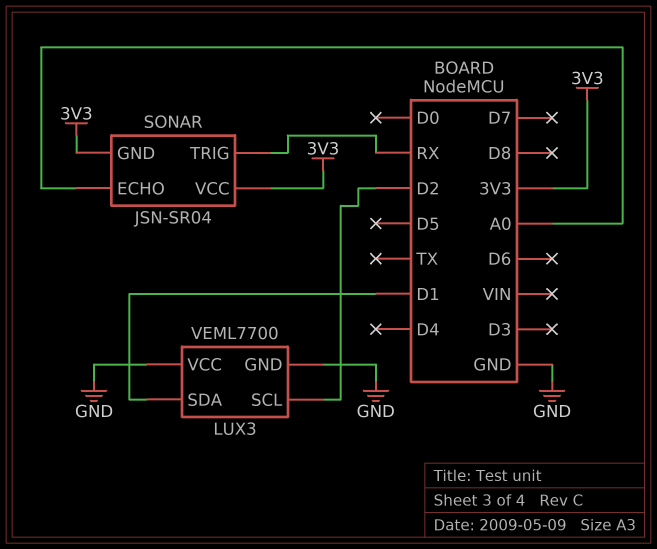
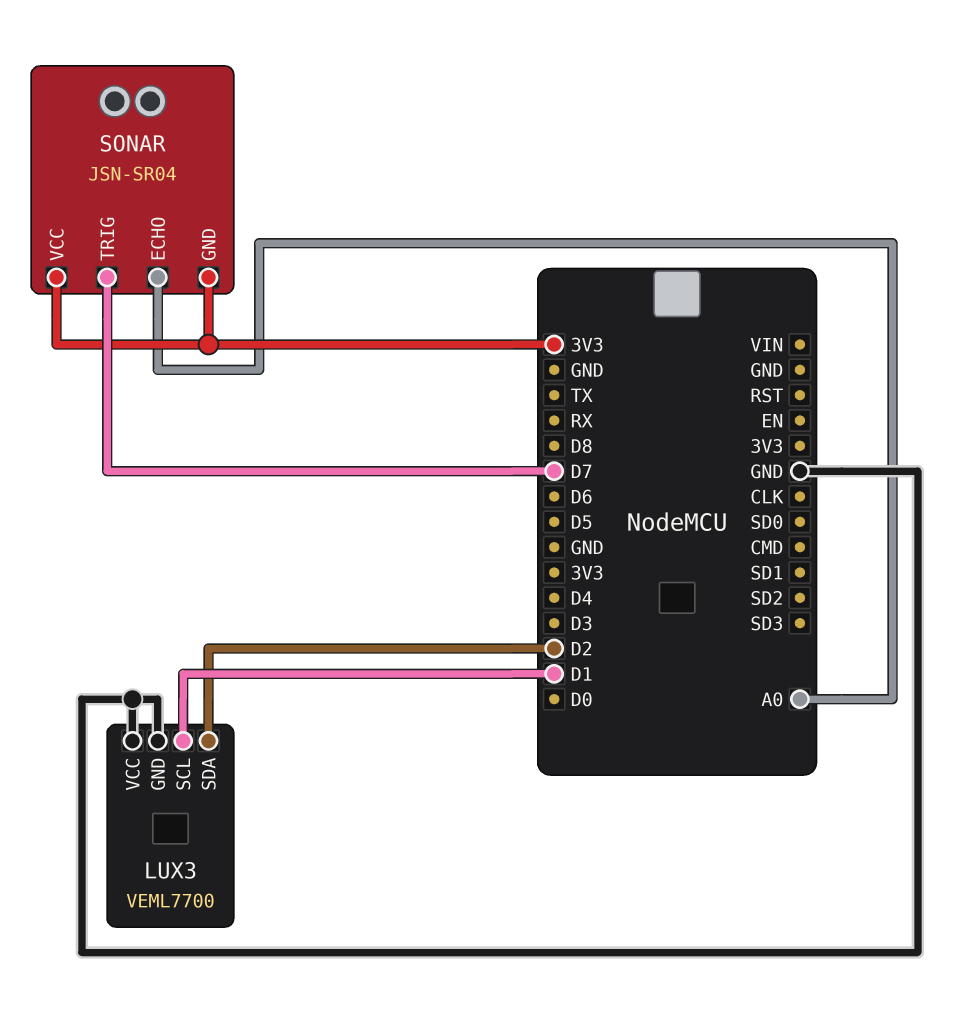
LUX3 pin SCL: D2 -> D1
LUX3 pin SDA: D1 -> D2
SONAR pin TRIG: RX -> D7

